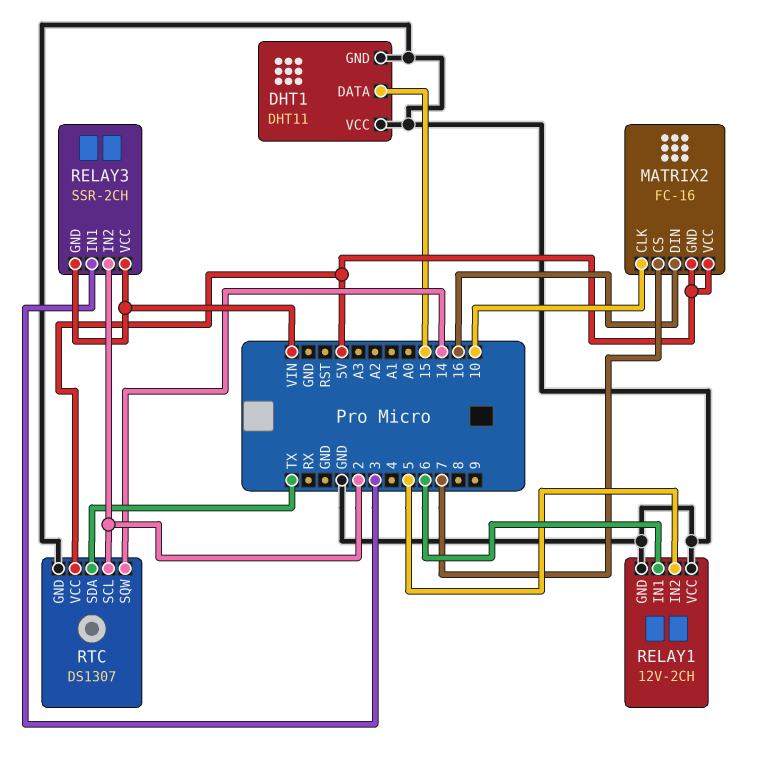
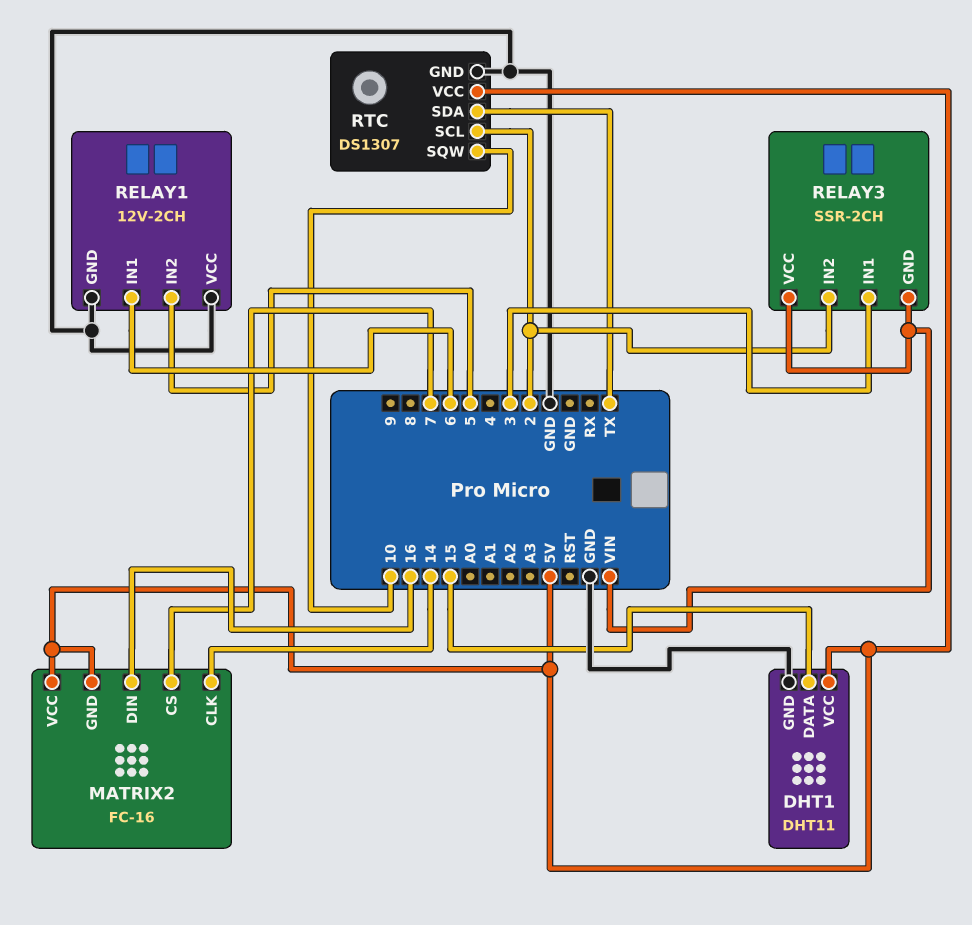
DHT1 pin VCC: GND -> 5V
MATRIX2 pin CLK: 10 -> 14
RTC pin SQW: 14 -> 10

